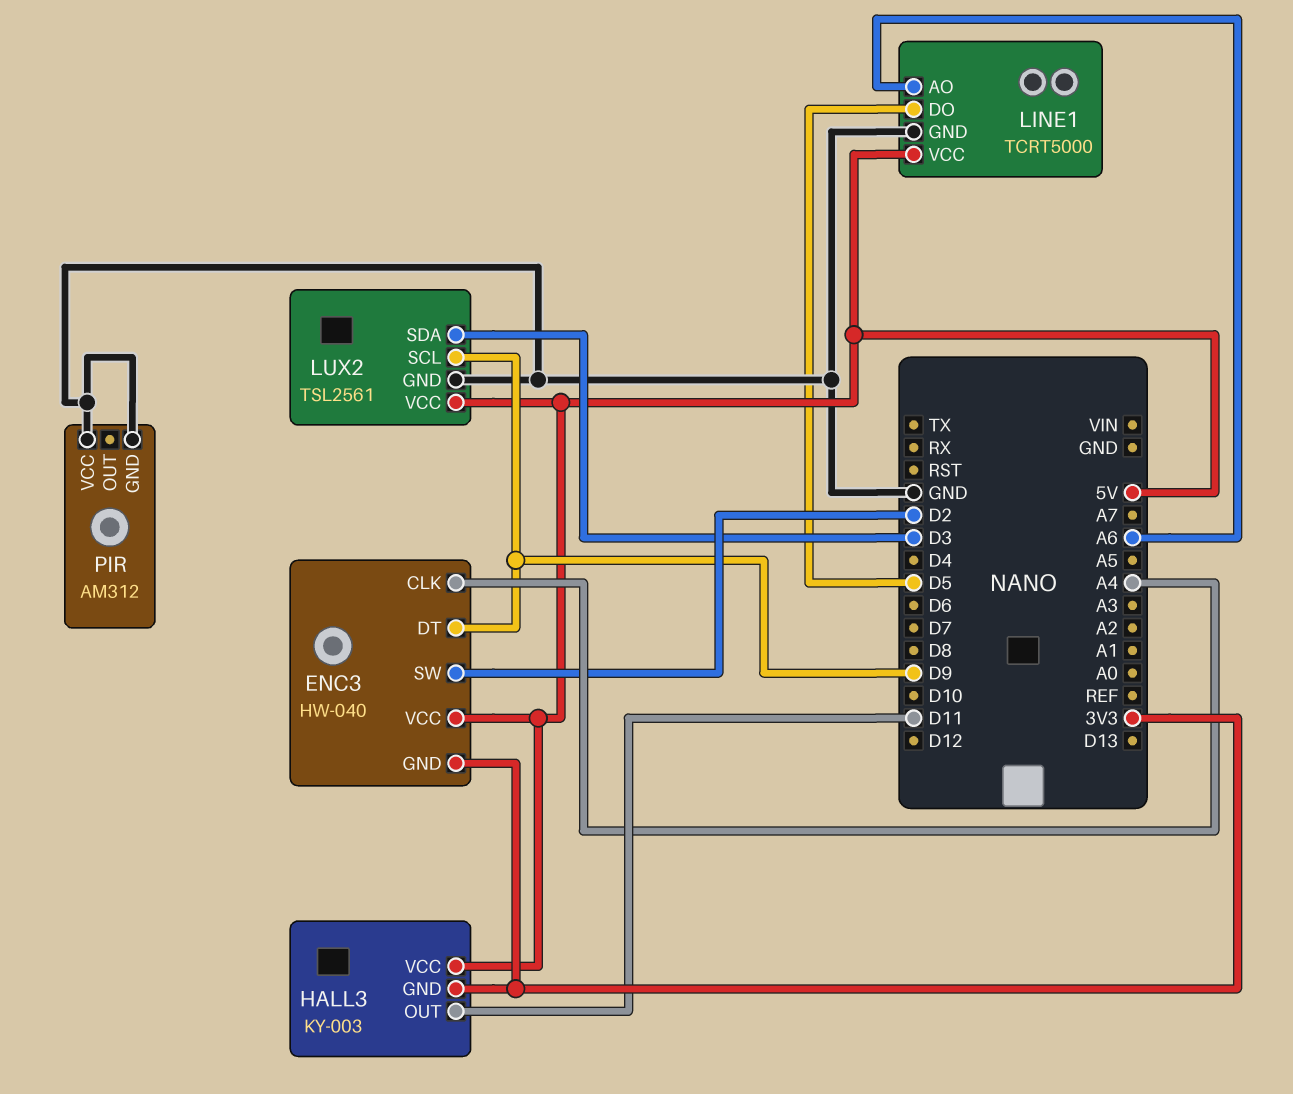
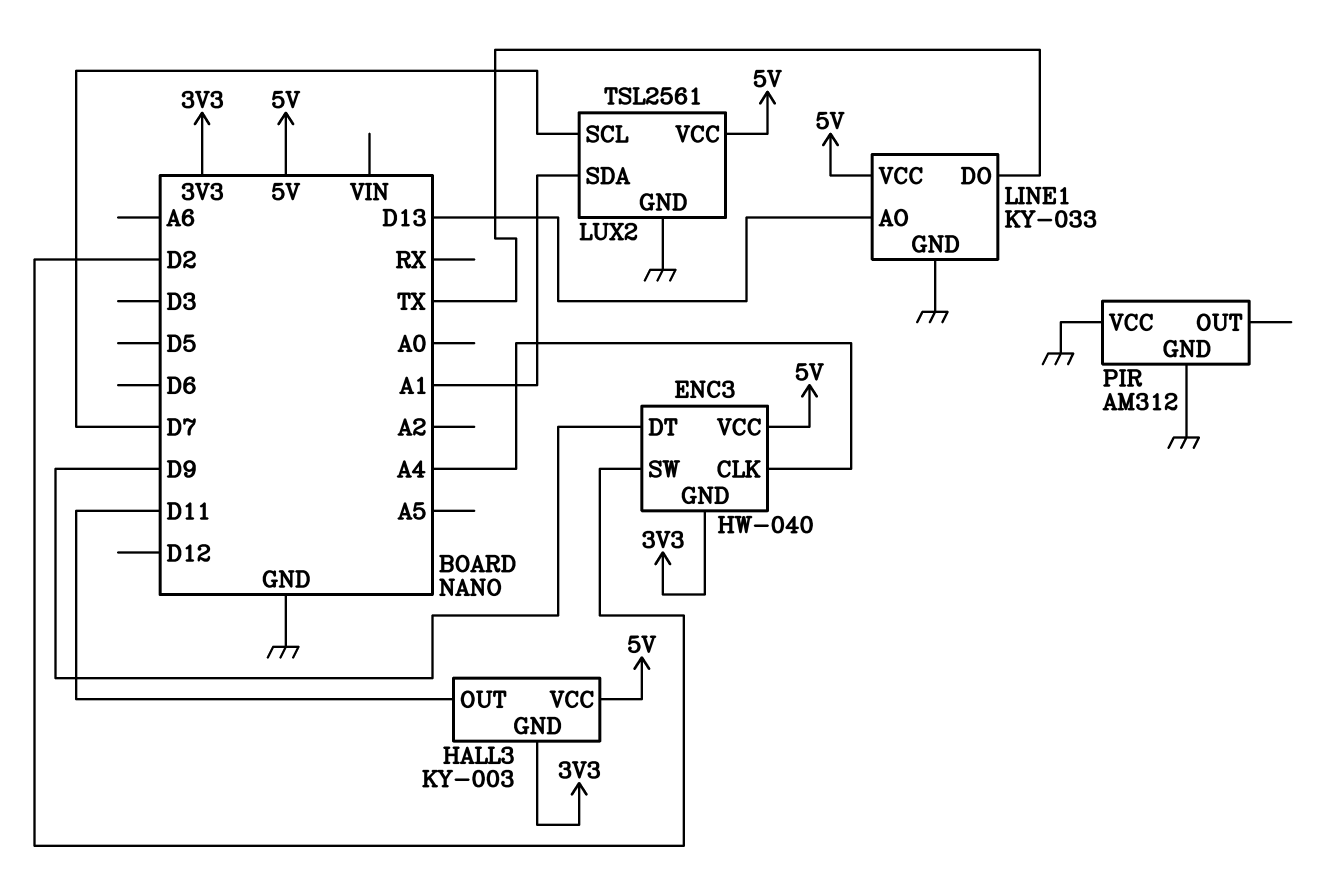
LINE1: TCRT5000 -> KY-033
LINE1 pin AO: A6 -> D13
LINE1 pin DO: D5 -> TX
LUX2 pin SCL: D9 -> D7
LUX2 pin SDA: D3 -> A1

